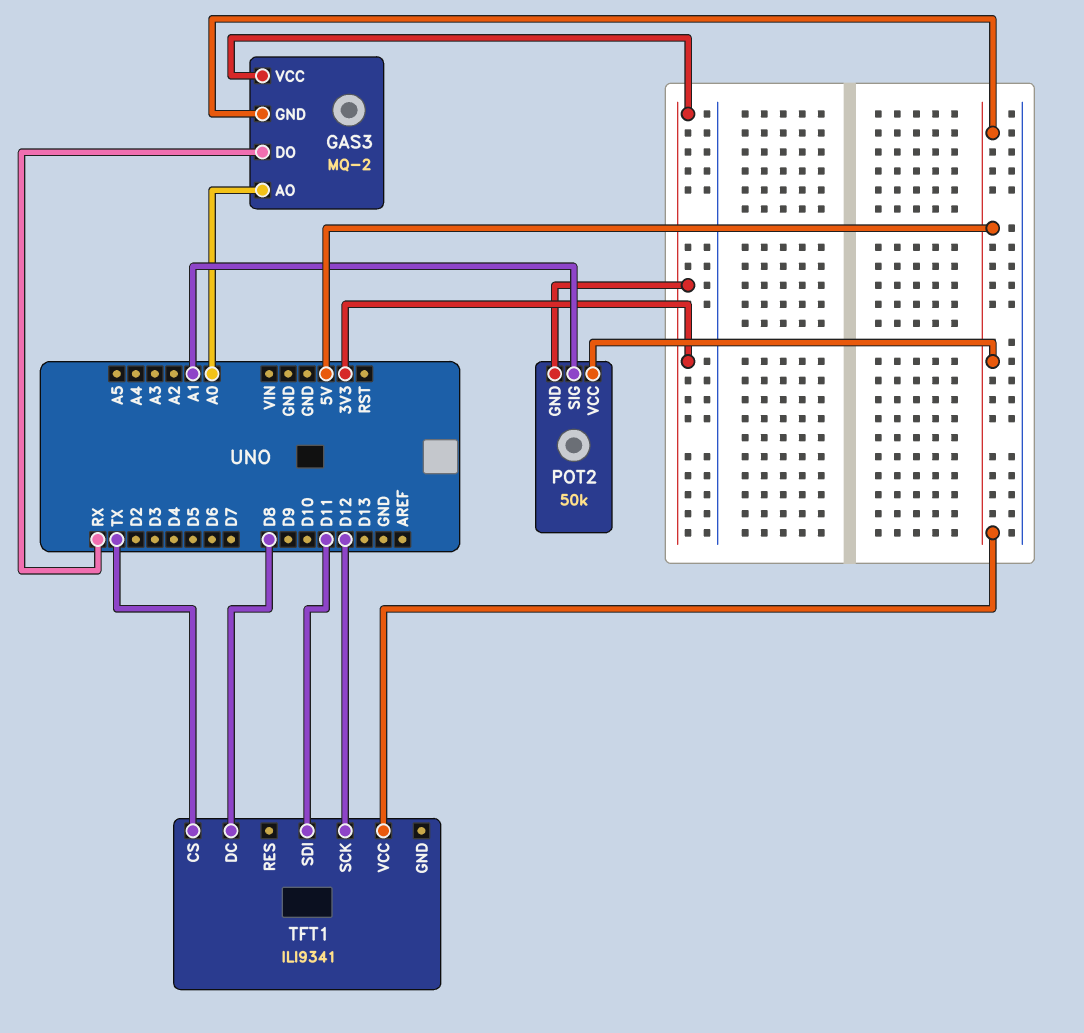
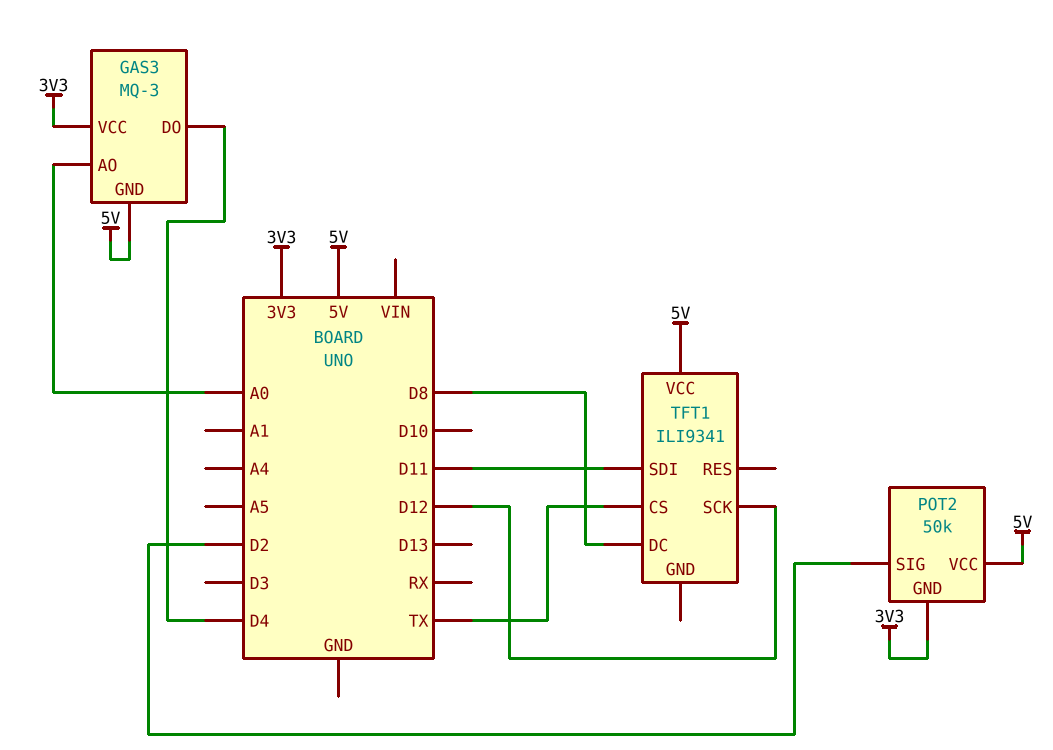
GAS3: MQ-2 -> MQ-3
GAS3 pin DO: RX -> D4
POT2 pin SIG: A1 -> D2

